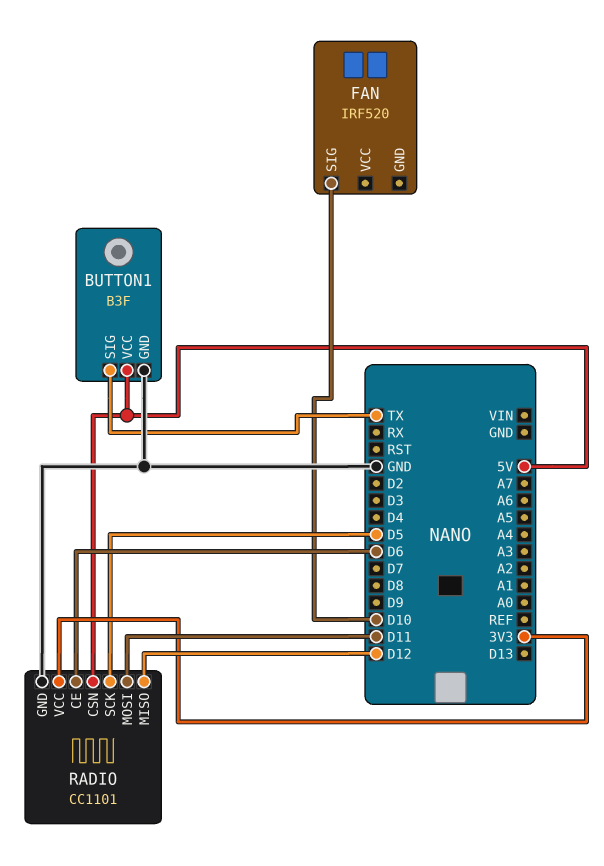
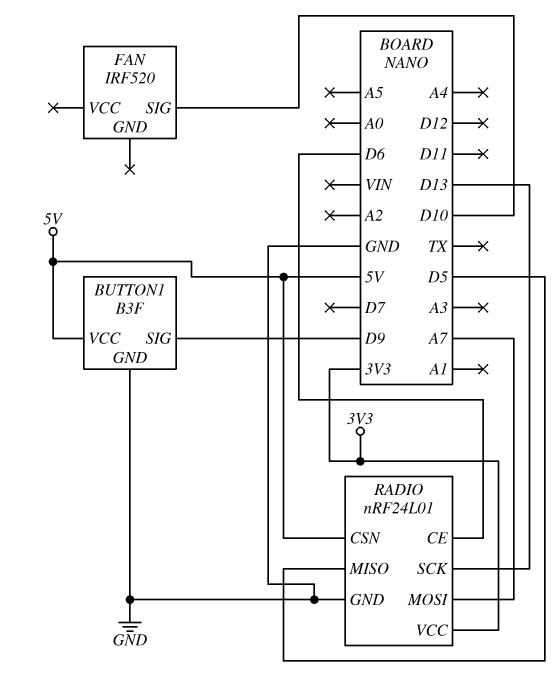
BUTTON1 pin SIG: TX -> D9
RADIO: CC1101 -> nRF24L01
RADIO pin MISO: D12 -> D5
RADIO pin MOSI: D11 -> A7
RADIO pin SCK: D5 -> D13

